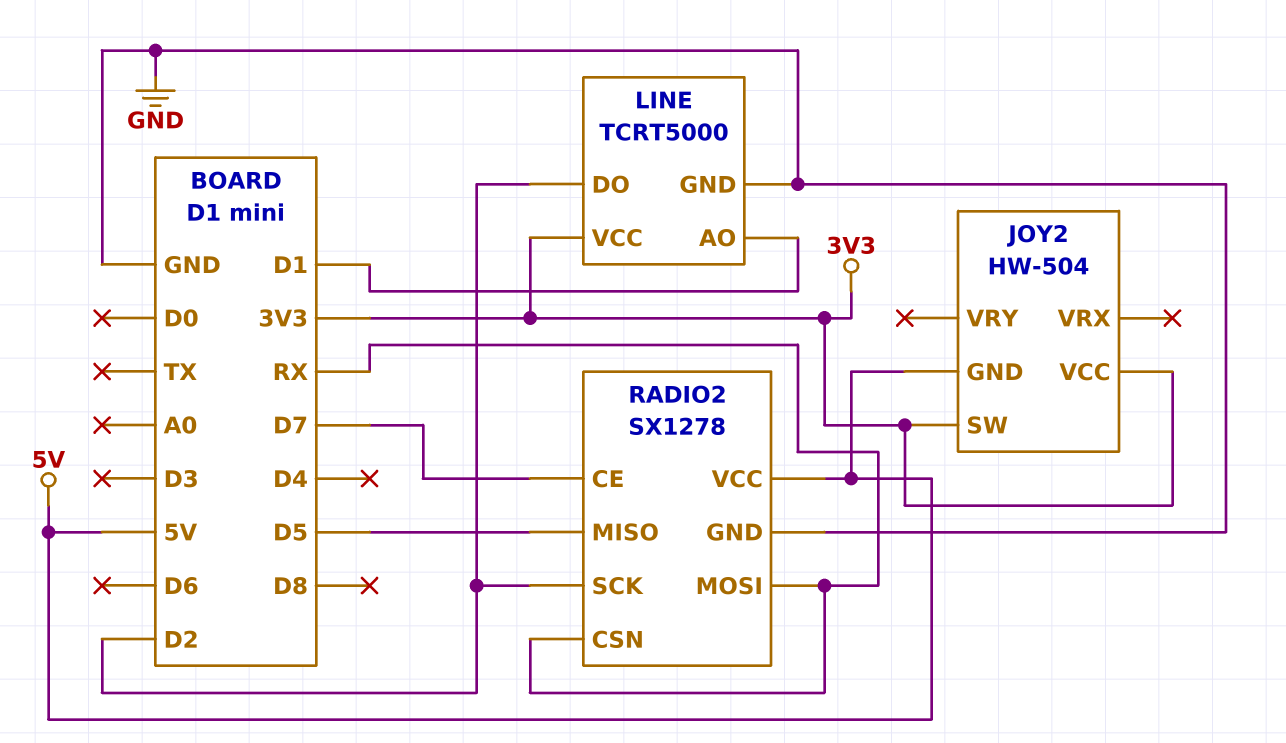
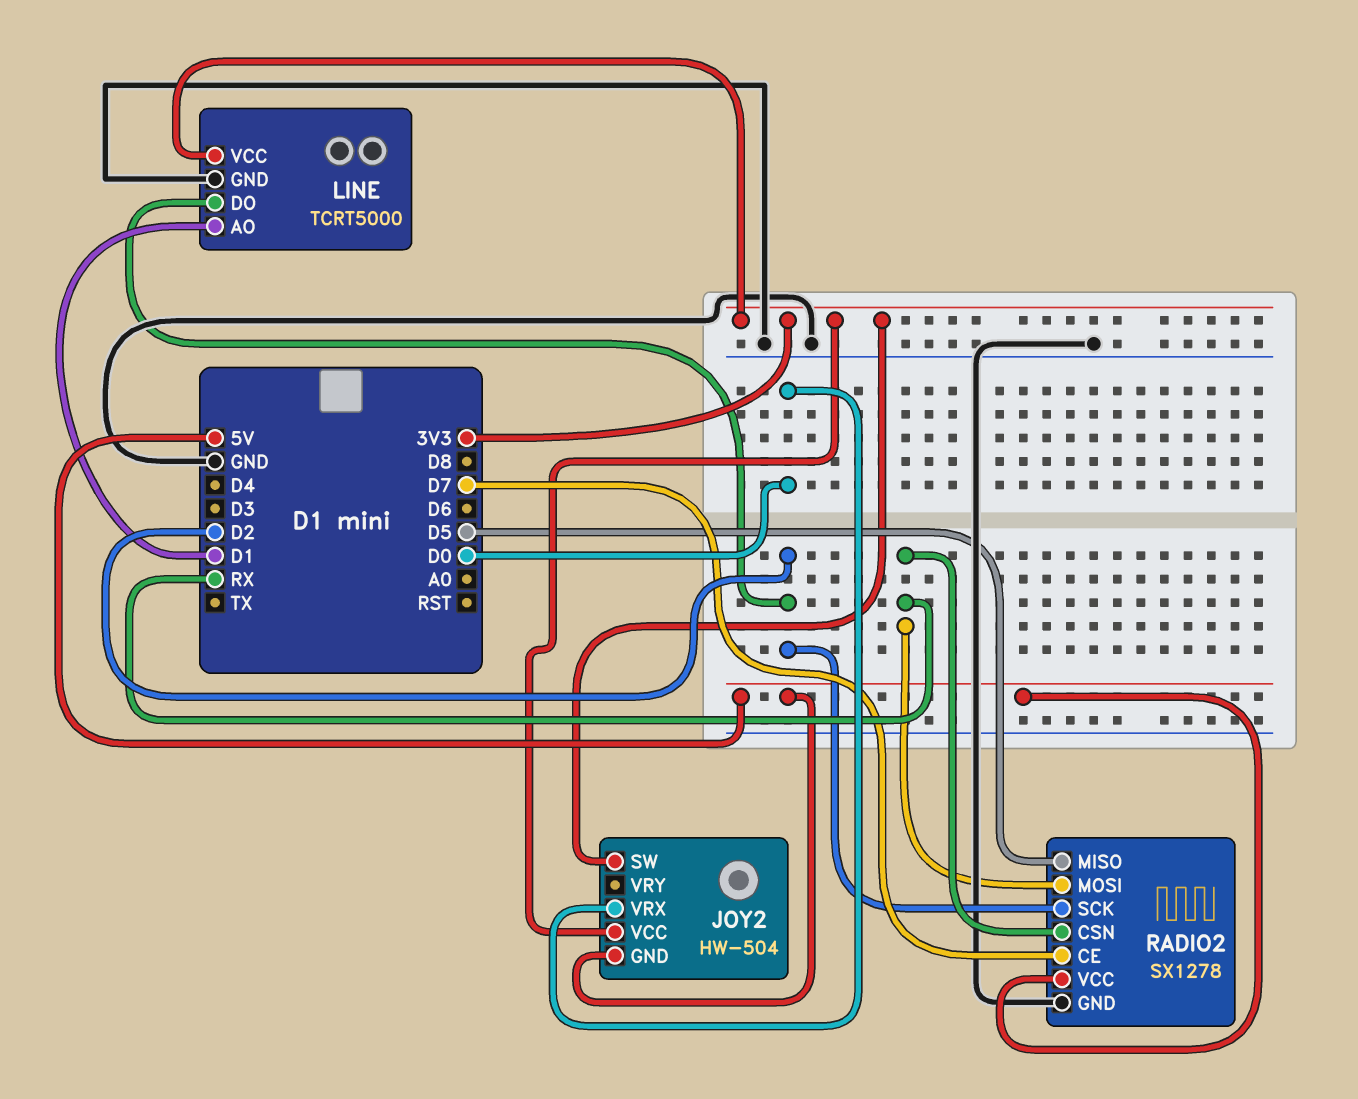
JOY2 pin VRX: none -> D0

